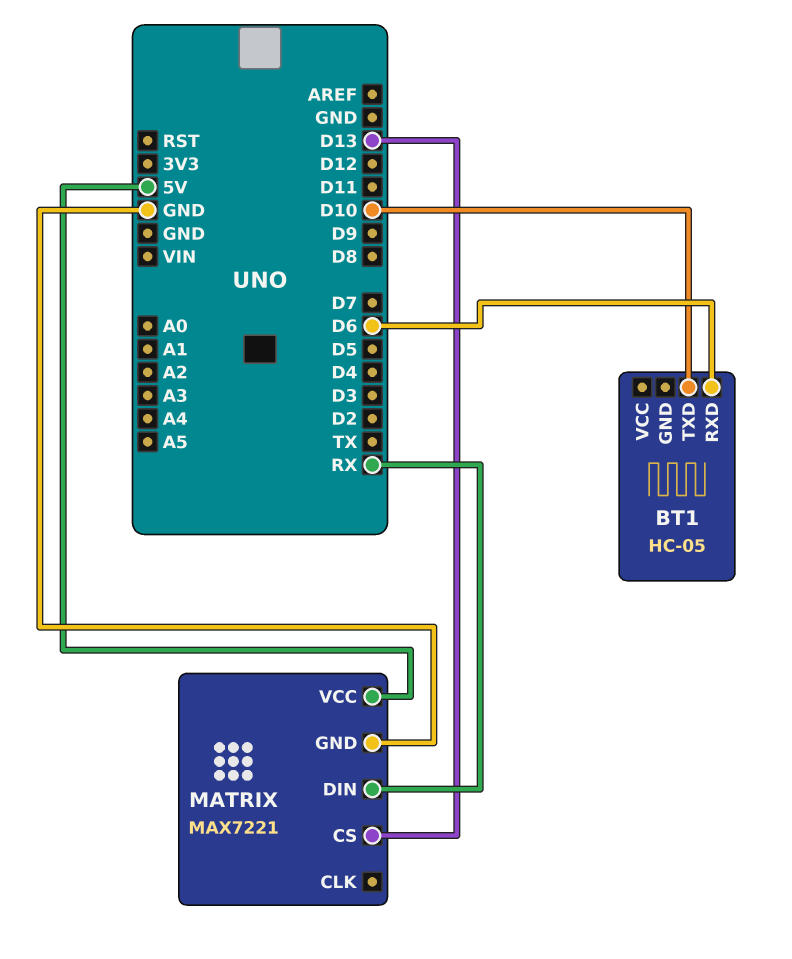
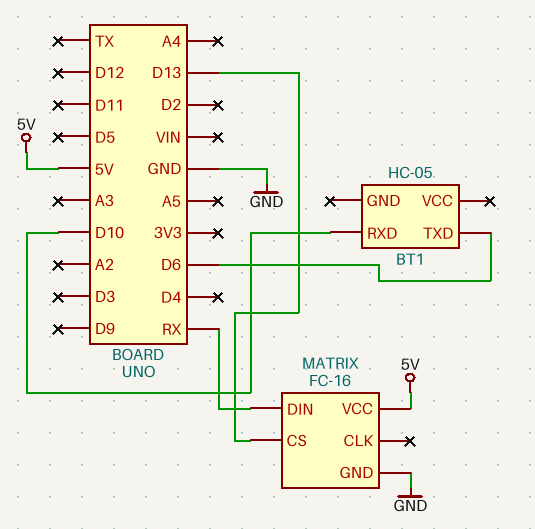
BT1 pin RXD: D6 -> D10
BT1 pin TXD: D10 -> D6
MATRIX: MAX7221 -> FC-16

